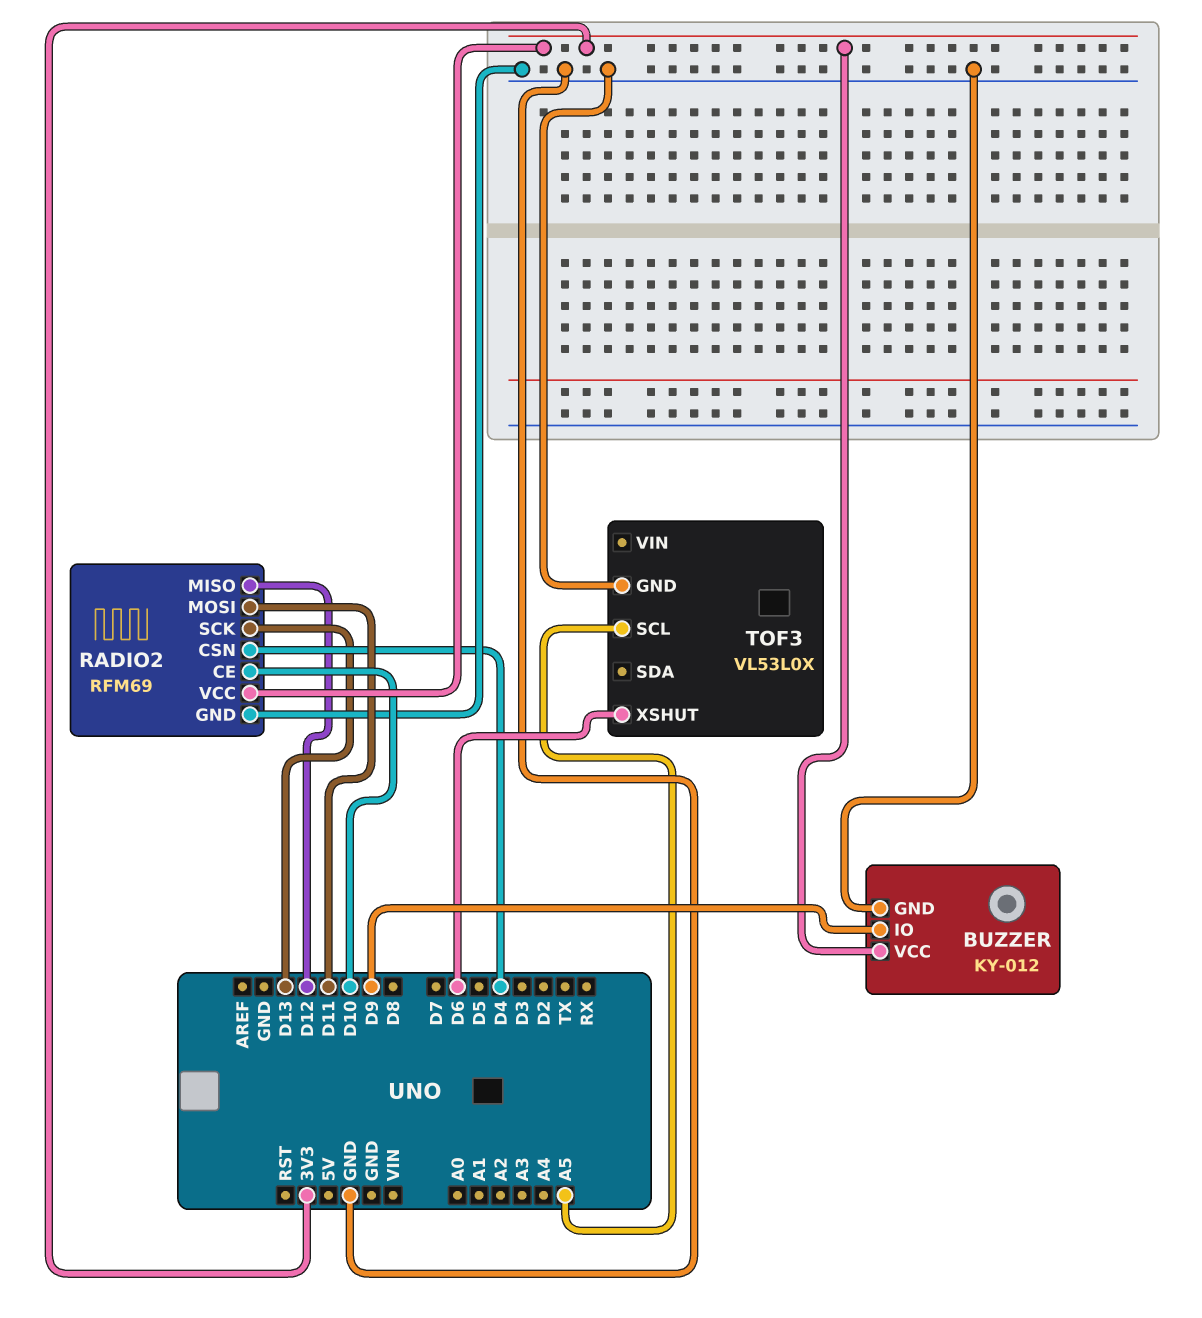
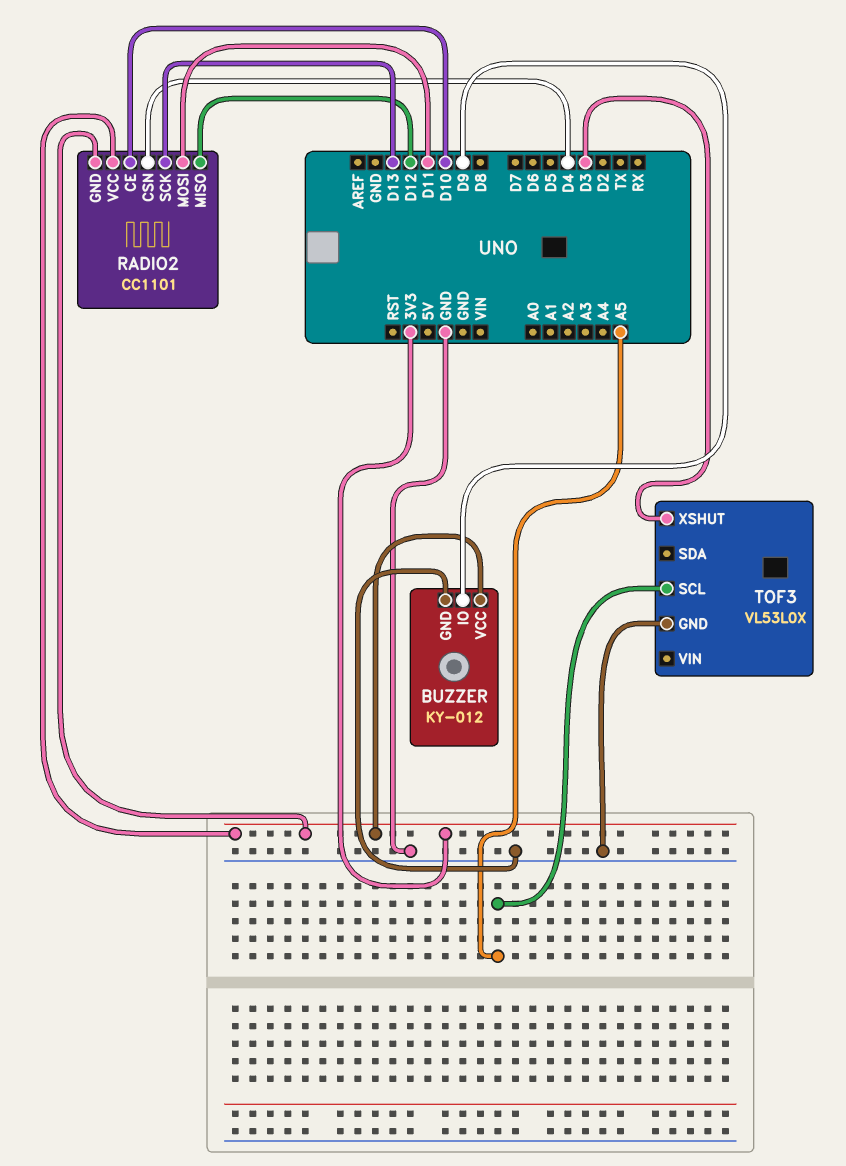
RADIO2: RFM69 -> CC1101
RADIO2 pin GND: GND -> 3V3
TOF3 pin XSHUT: D6 -> D3

